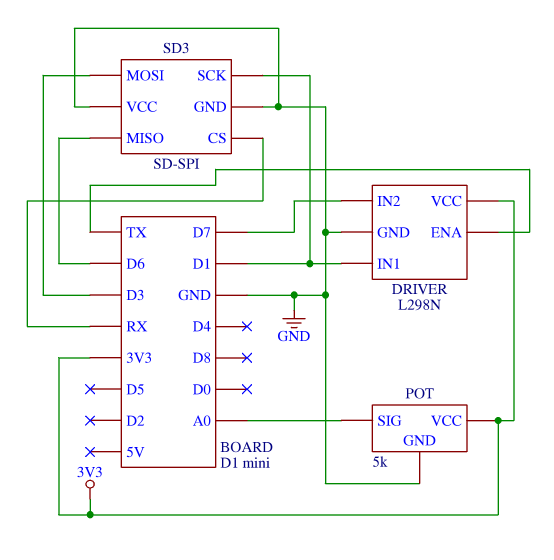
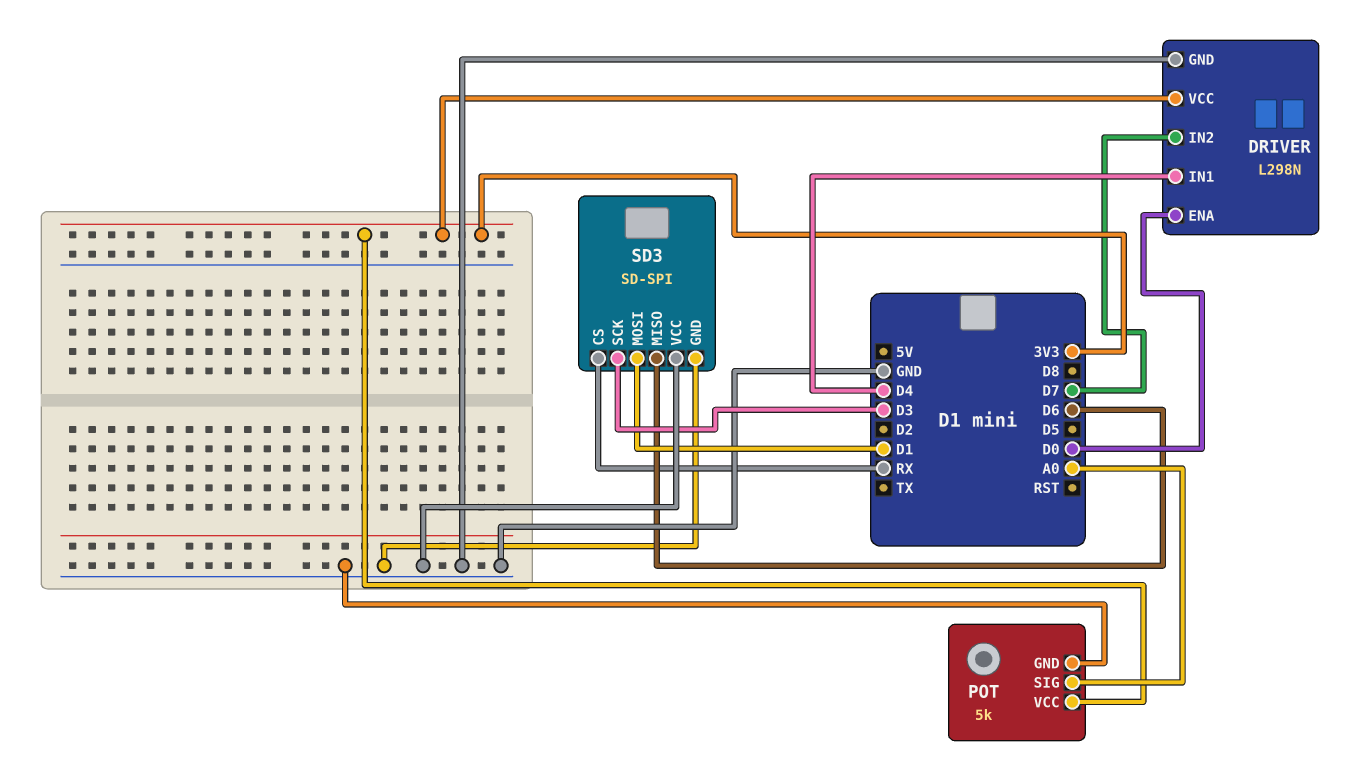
DRIVER pin ENA: TX -> D0
DRIVER pin IN1: D1 -> D4
SD3 pin MOSI: D3 -> D1
SD3 pin SCK: D1 -> D3

